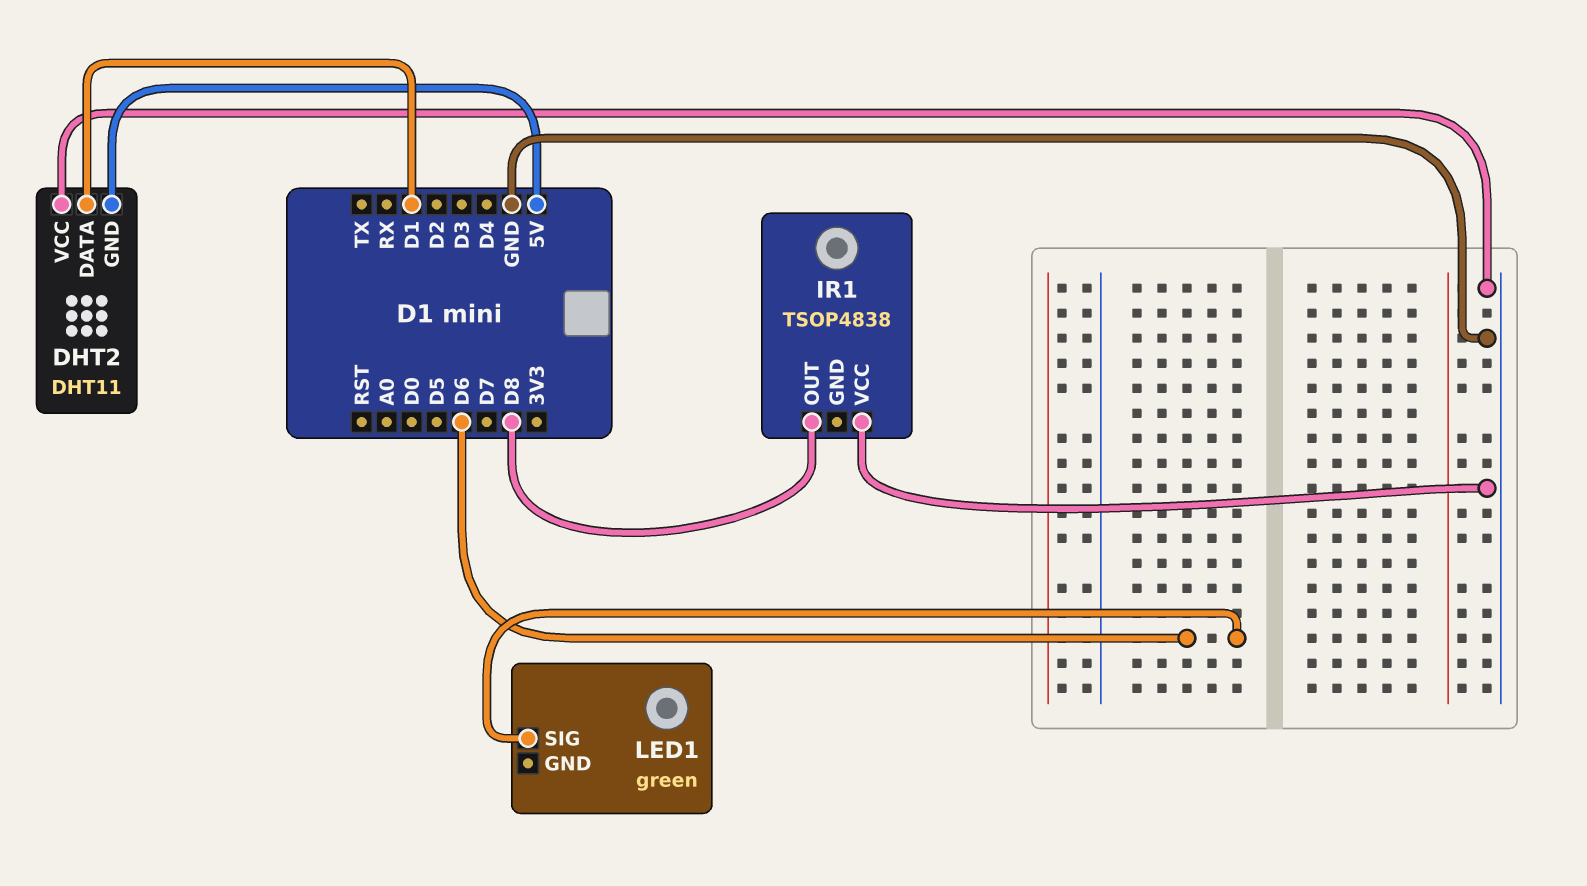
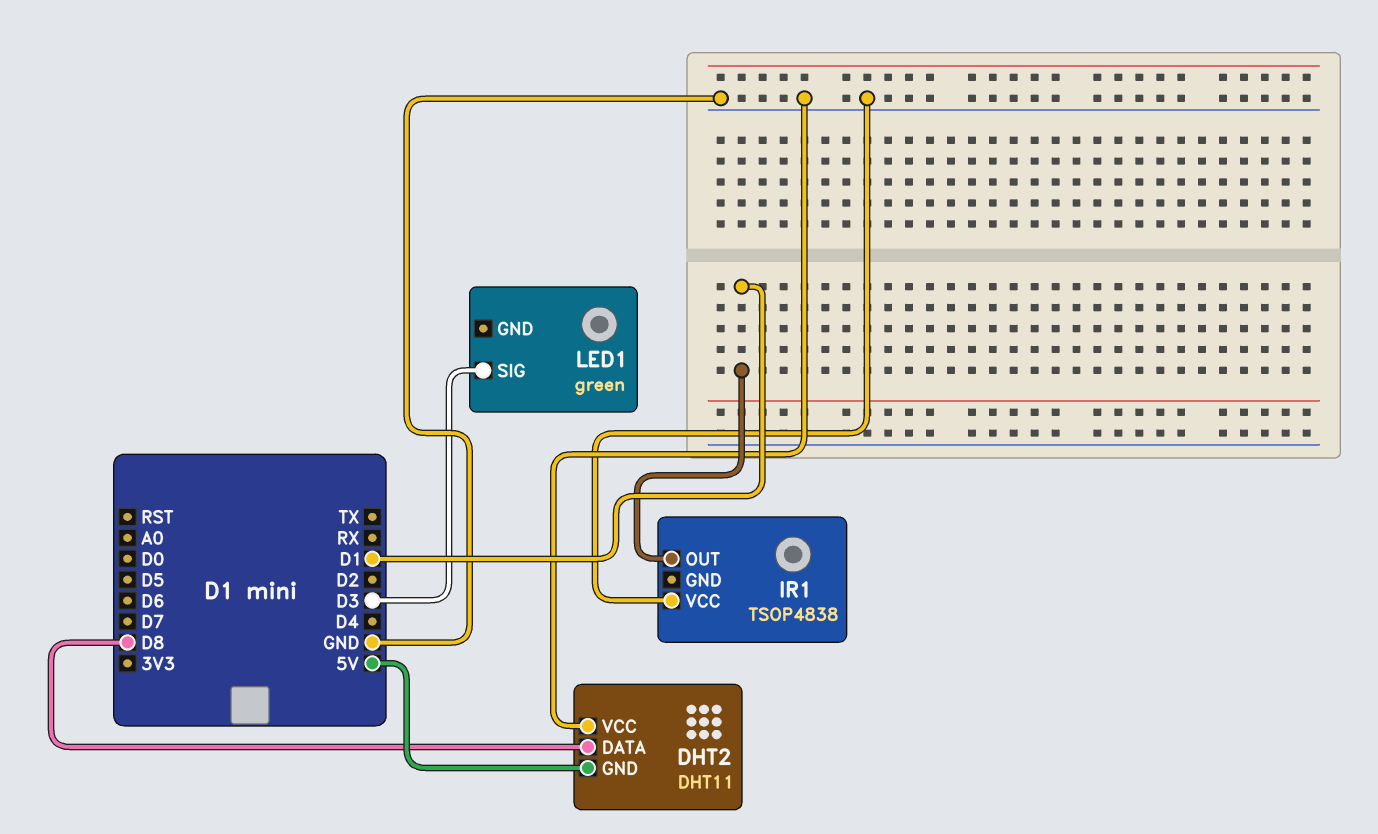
DHT2 pin DATA: D1 -> D8
IR1 pin OUT: D8 -> D1
LED1 pin SIG: D6 -> D3

